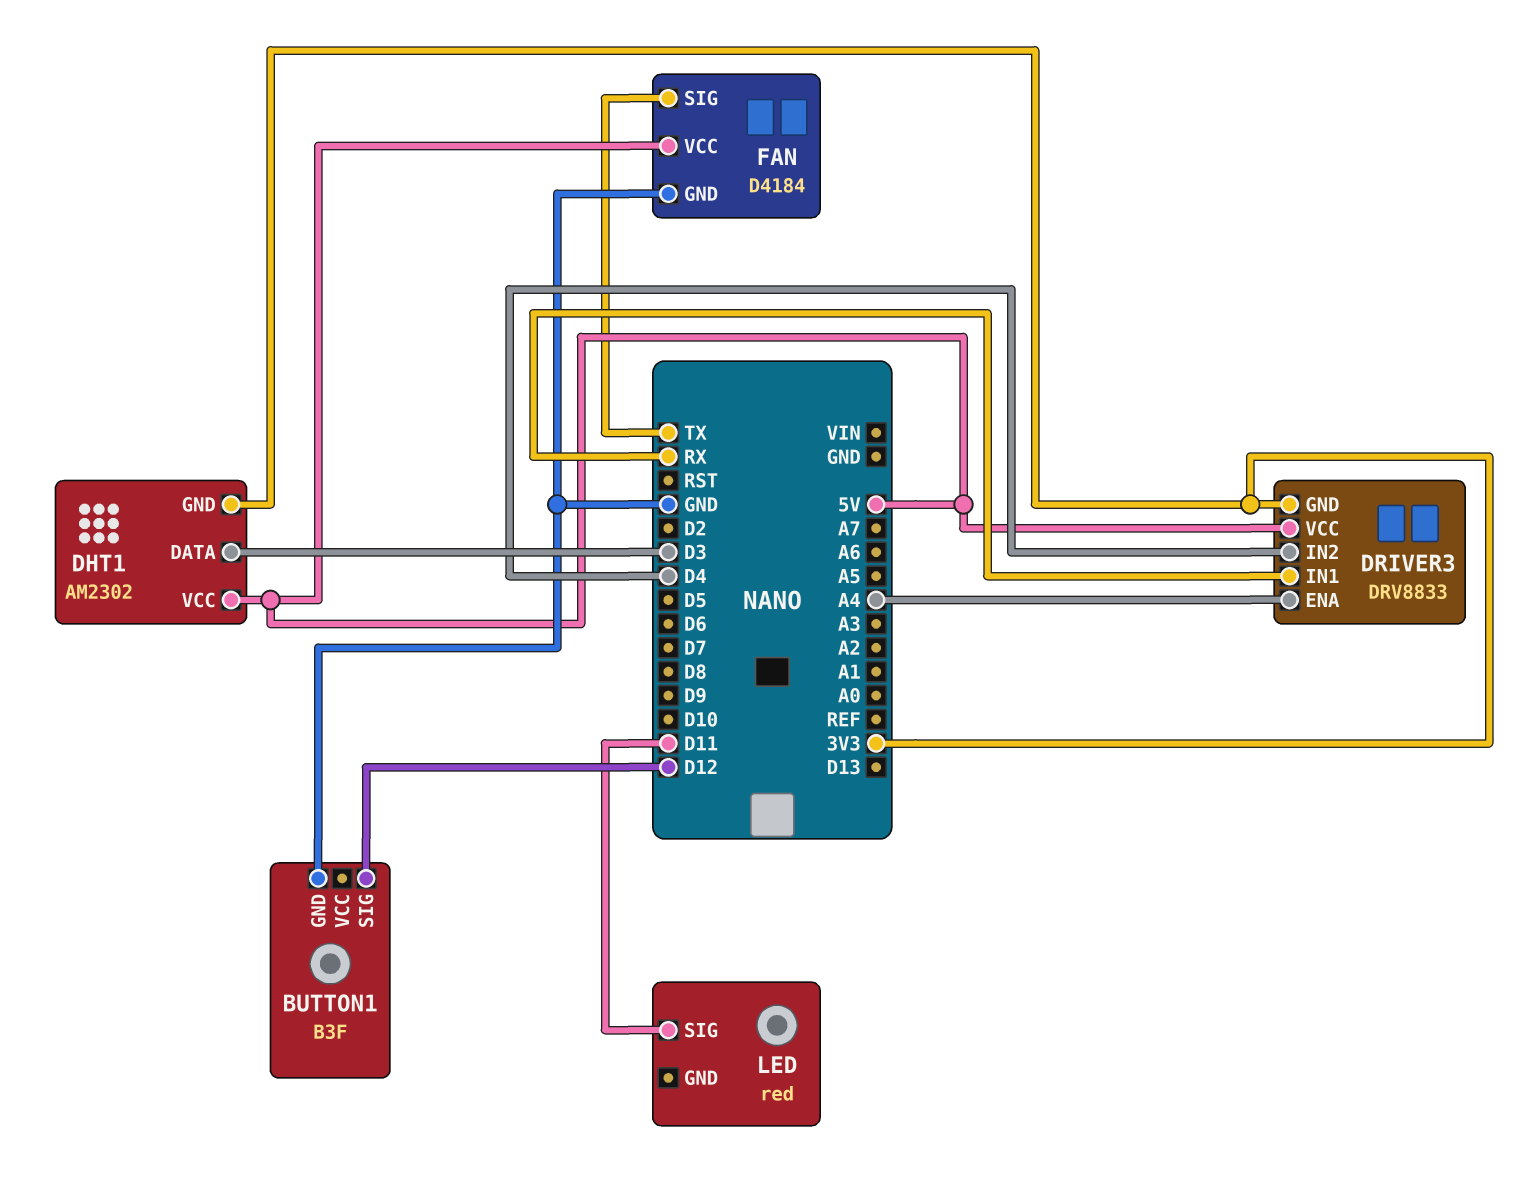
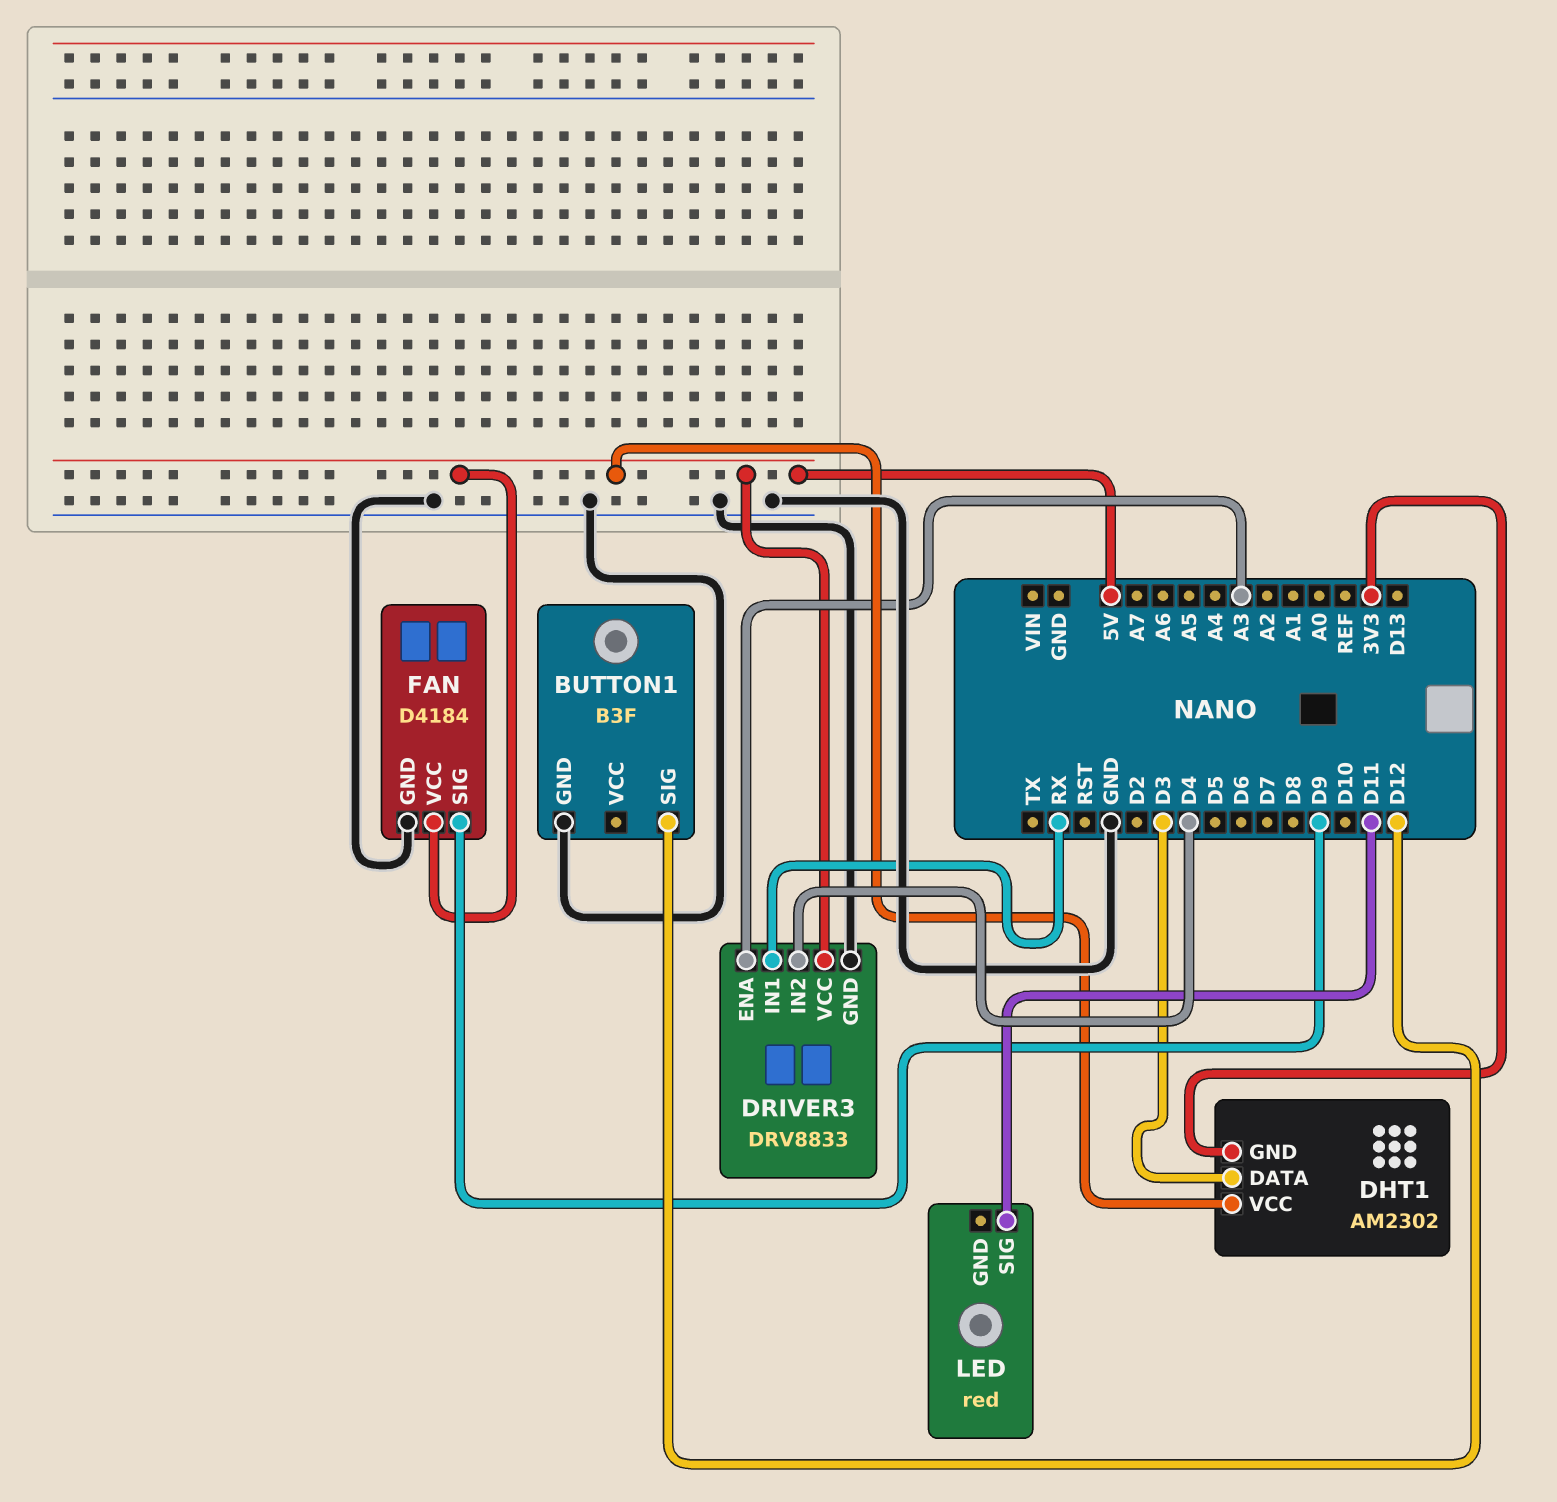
DRIVER3 pin ENA: A4 -> A3
DRIVER3 pin GND: 3V3 -> GND
FAN pin SIG: TX -> D9

